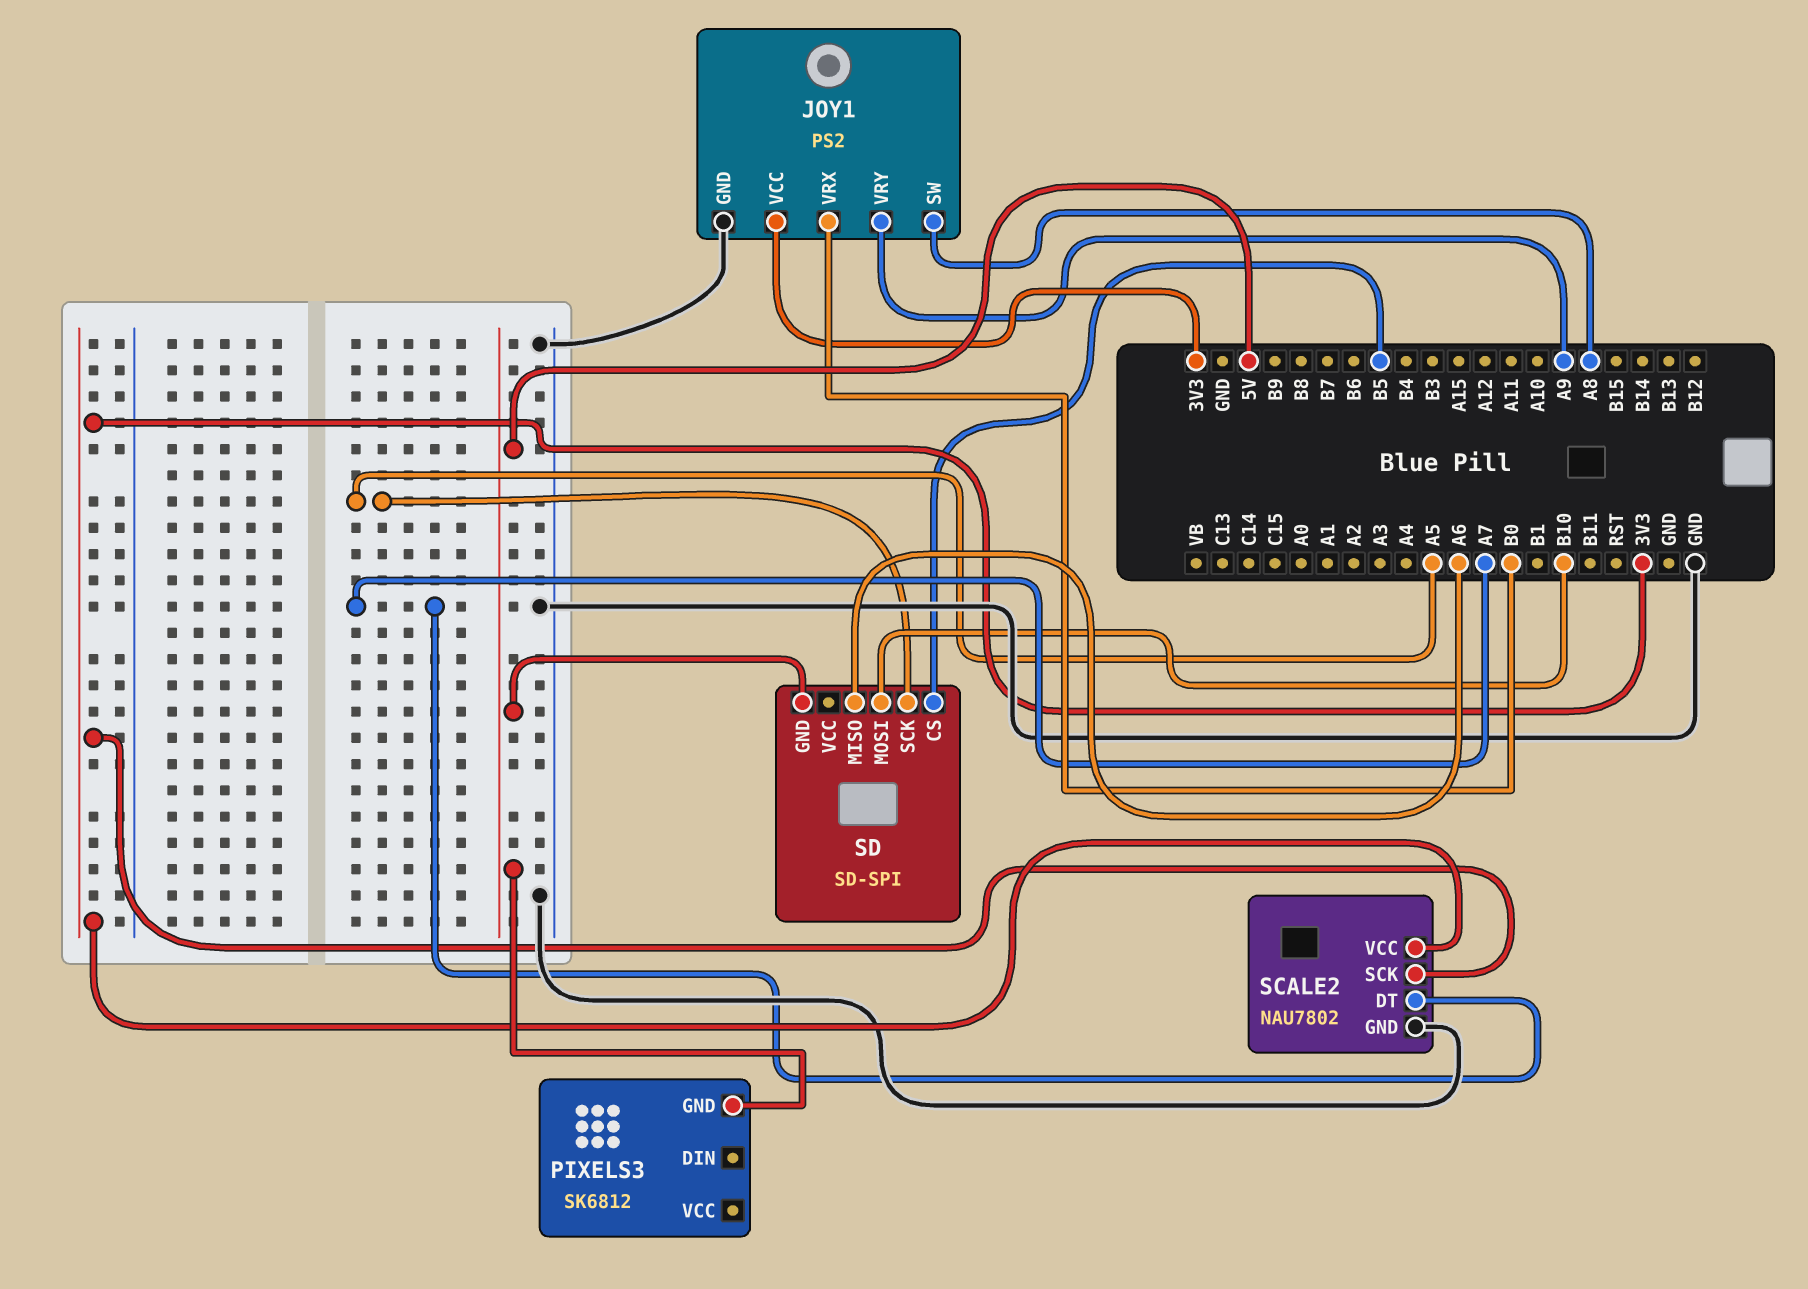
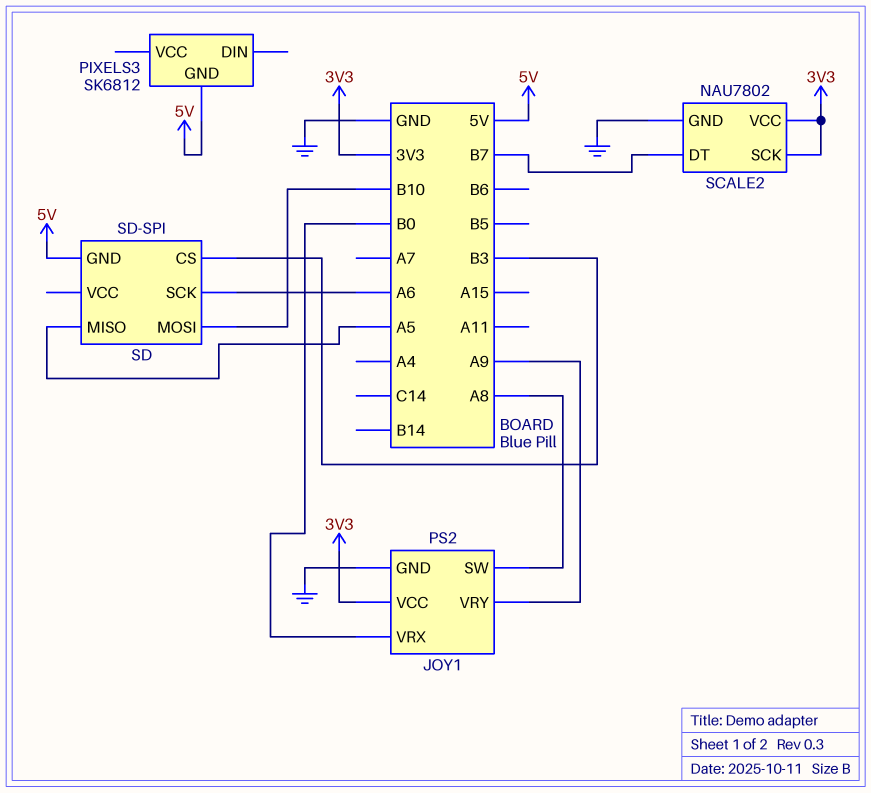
SCALE2 pin DT: A7 -> B7
SD pin CS: B5 -> B3
SD pin MISO: A6 -> A5
SD pin SCK: A5 -> A6

